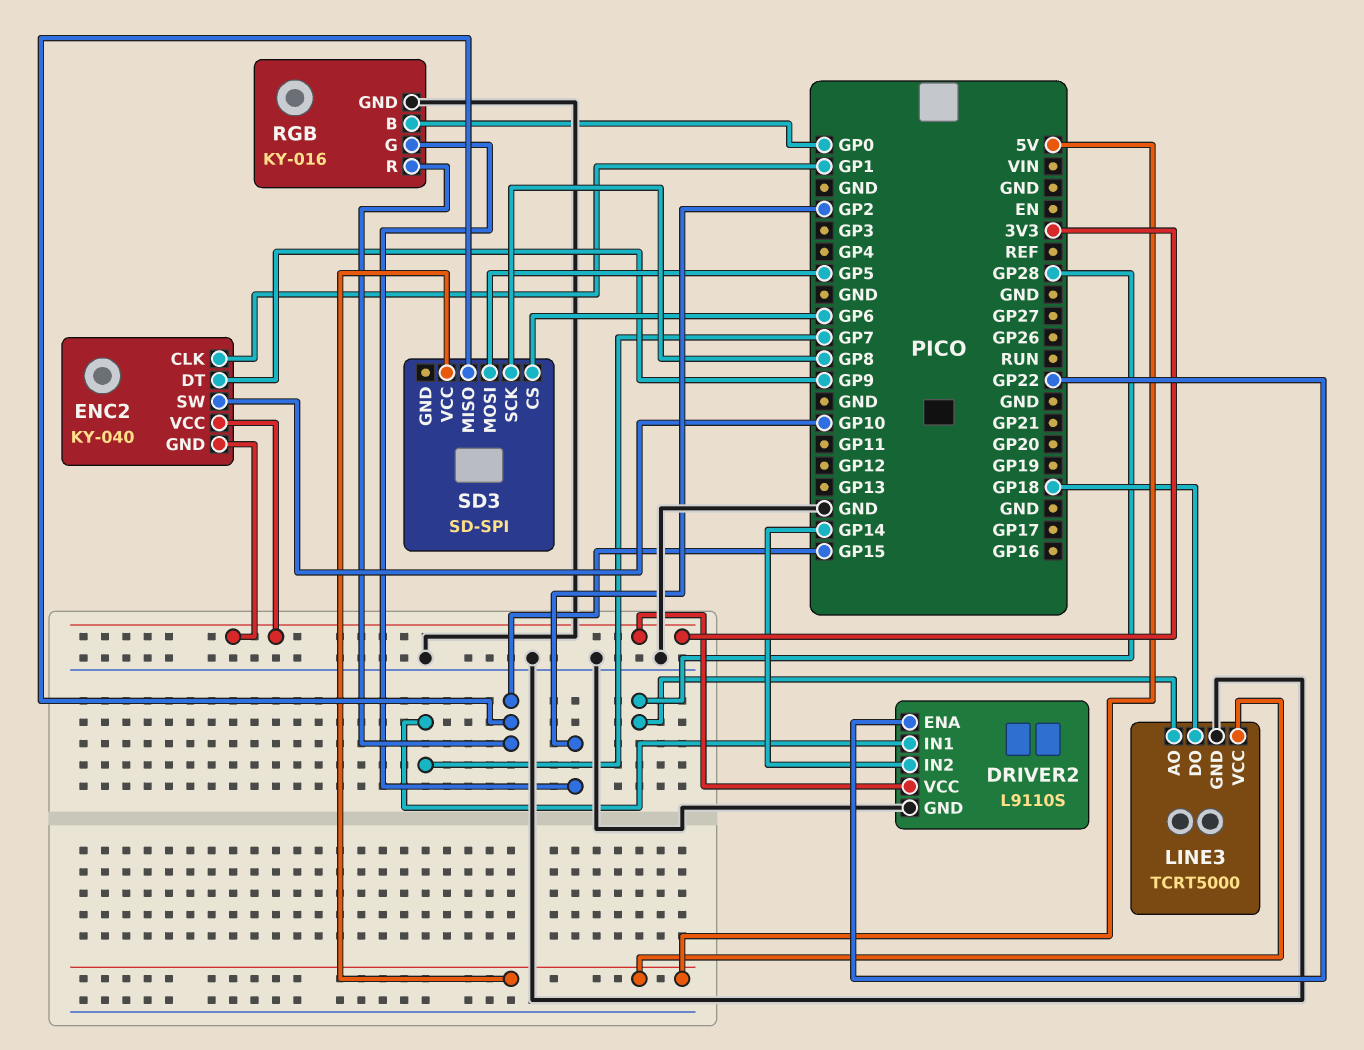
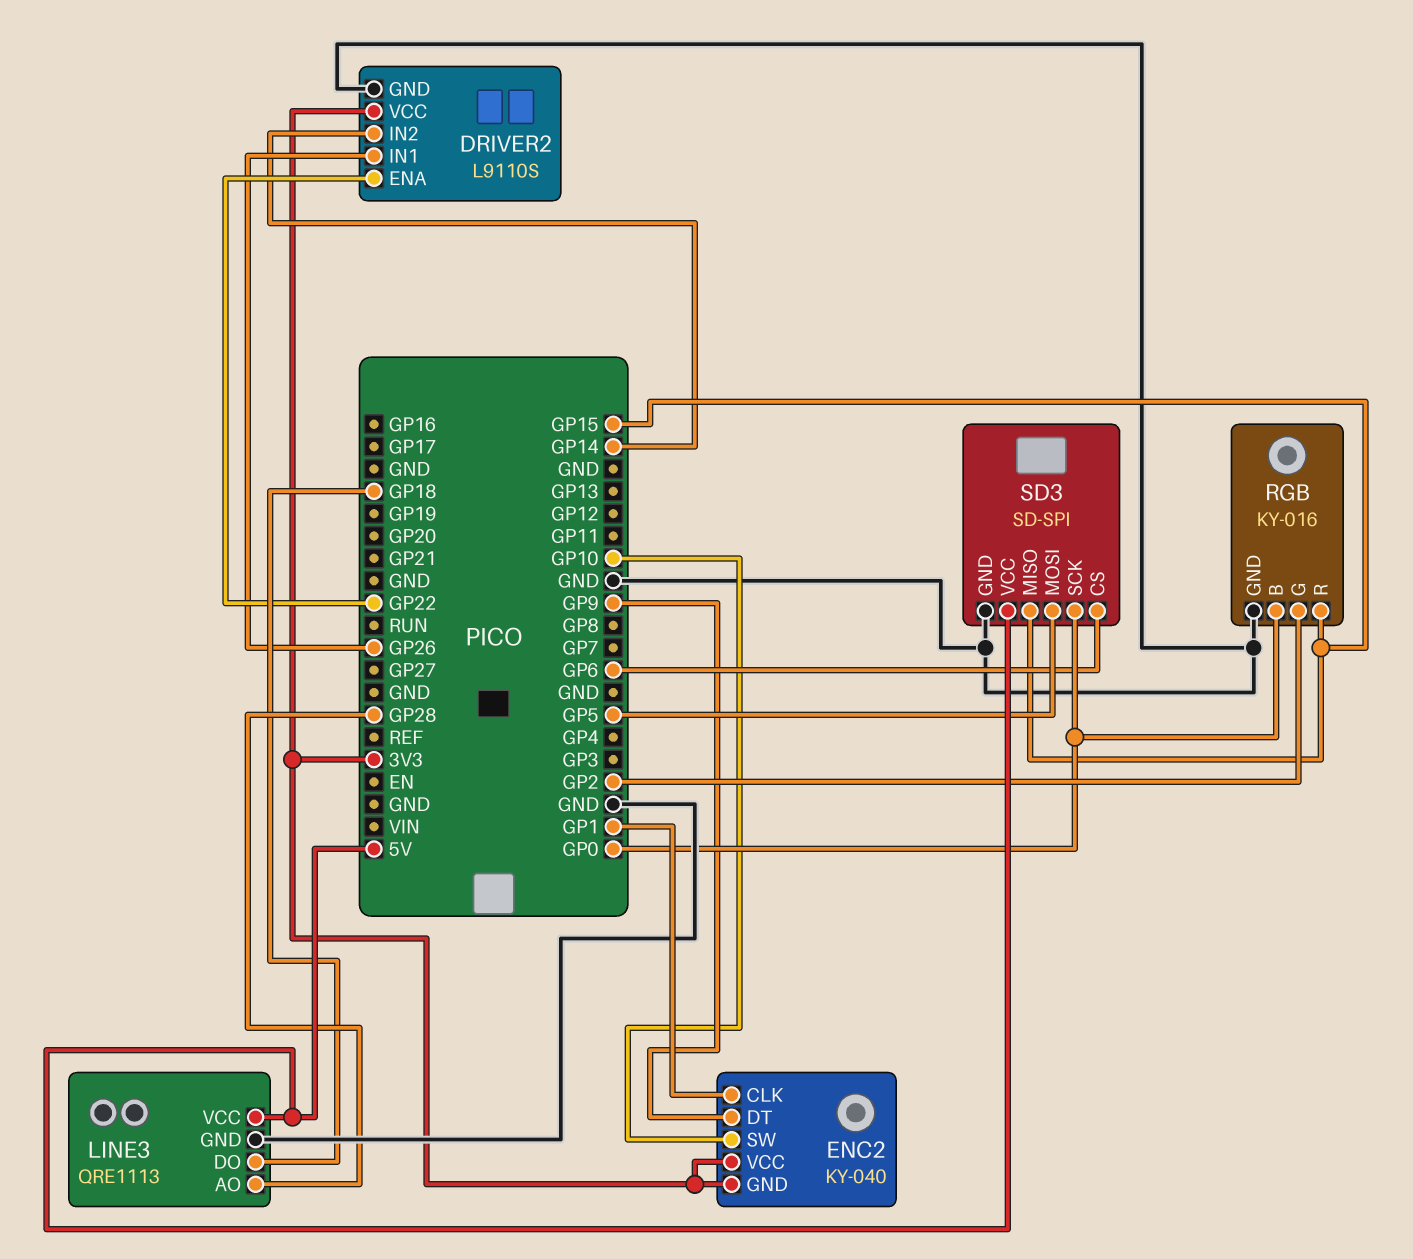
DRIVER2 pin IN1: GP7 -> GP26
LINE3: TCRT5000 -> QRE1113
SD3 pin GND: none -> GND
SD3 pin SCK: GP8 -> GP0

